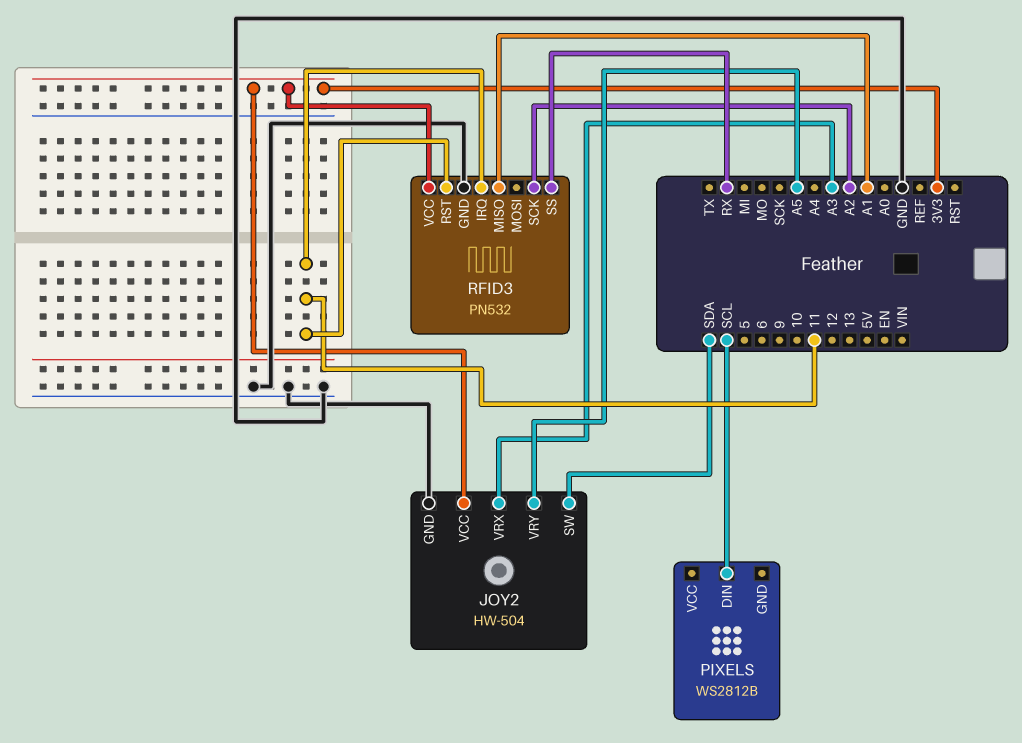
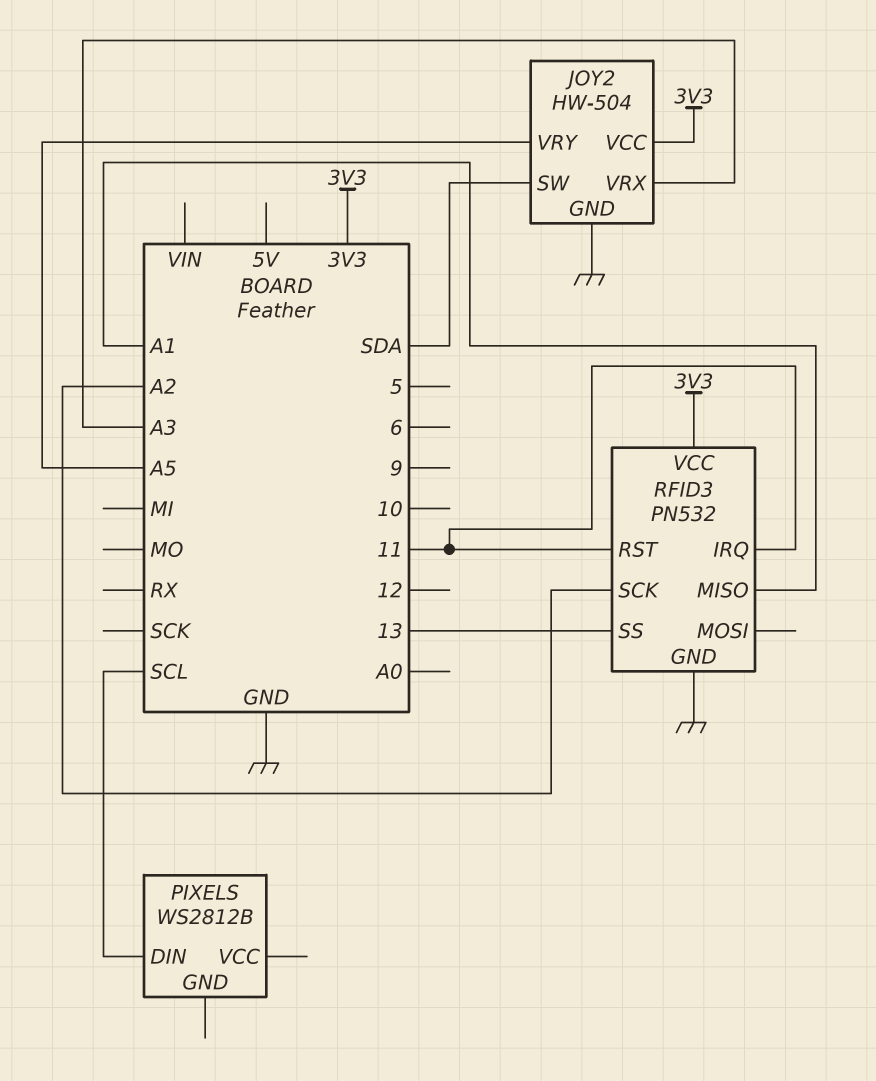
RFID3 pin SS: RX -> 13

